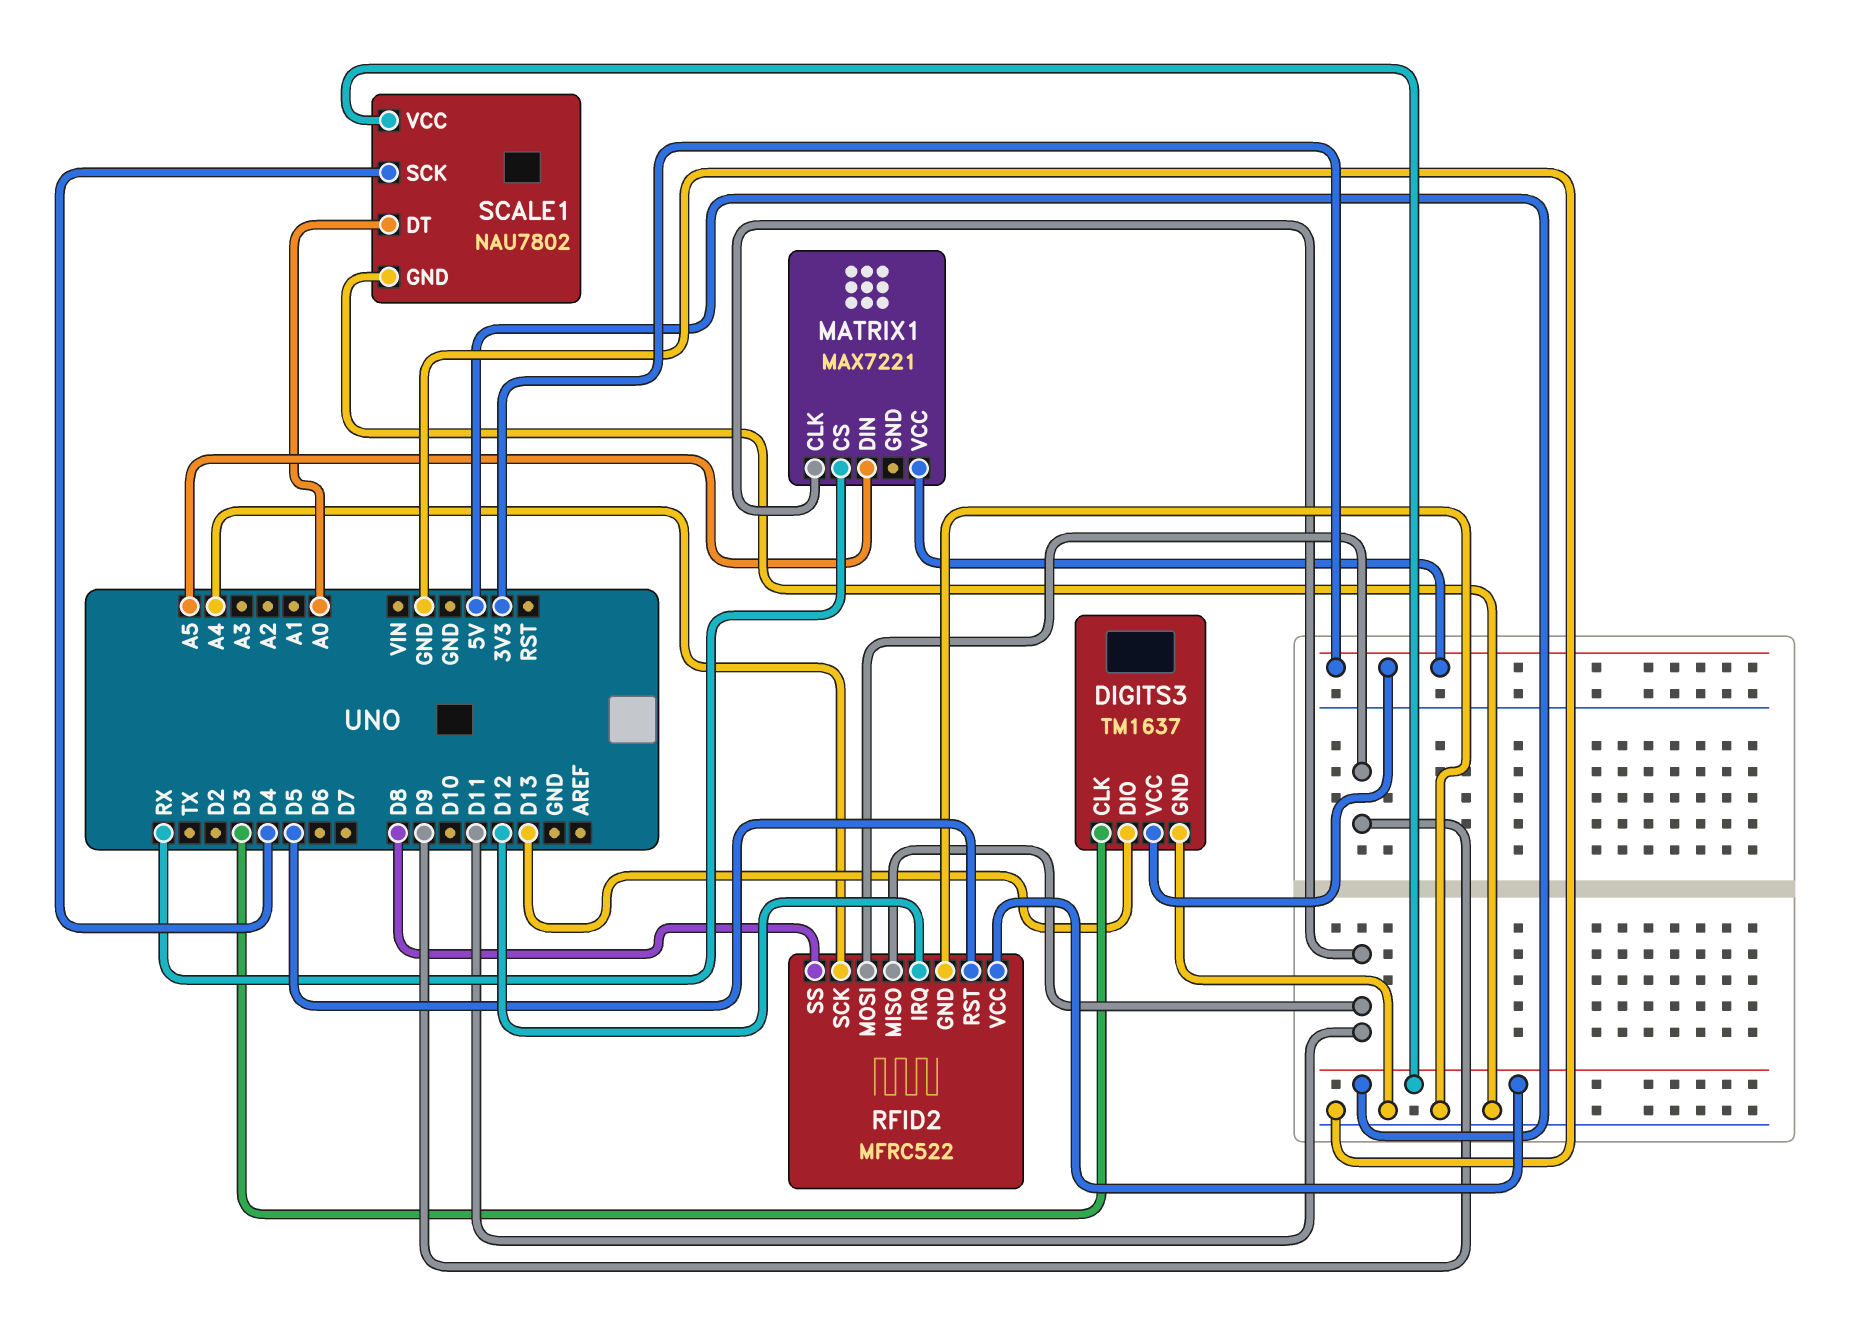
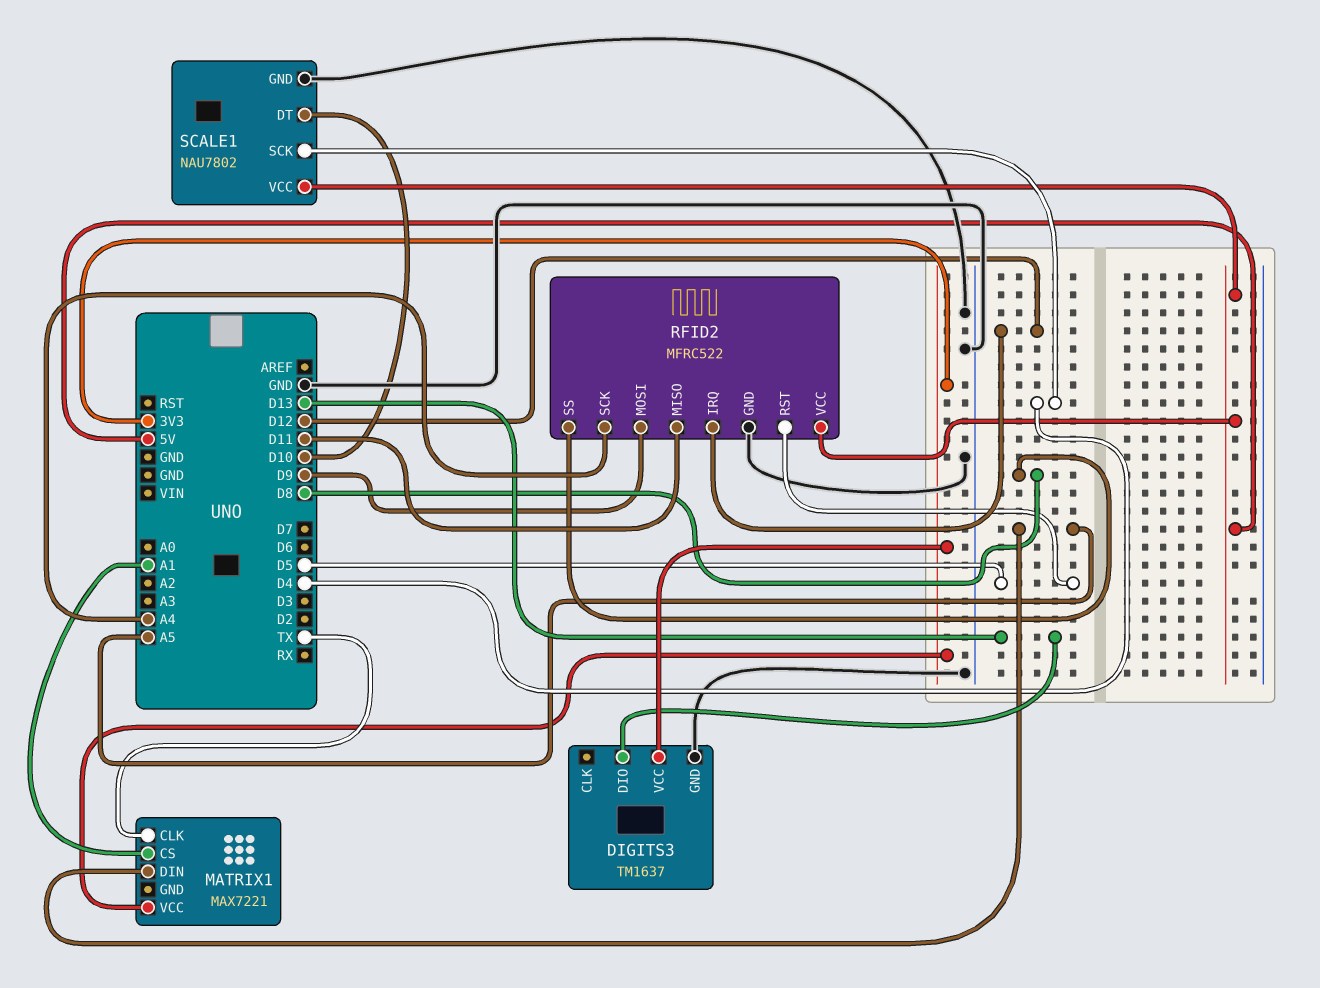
DIGITS3 pin CLK: D3 -> none
MATRIX1 pin CLK: D11 -> TX
MATRIX1 pin CS: RX -> A1
SCALE1 pin DT: A0 -> D10

